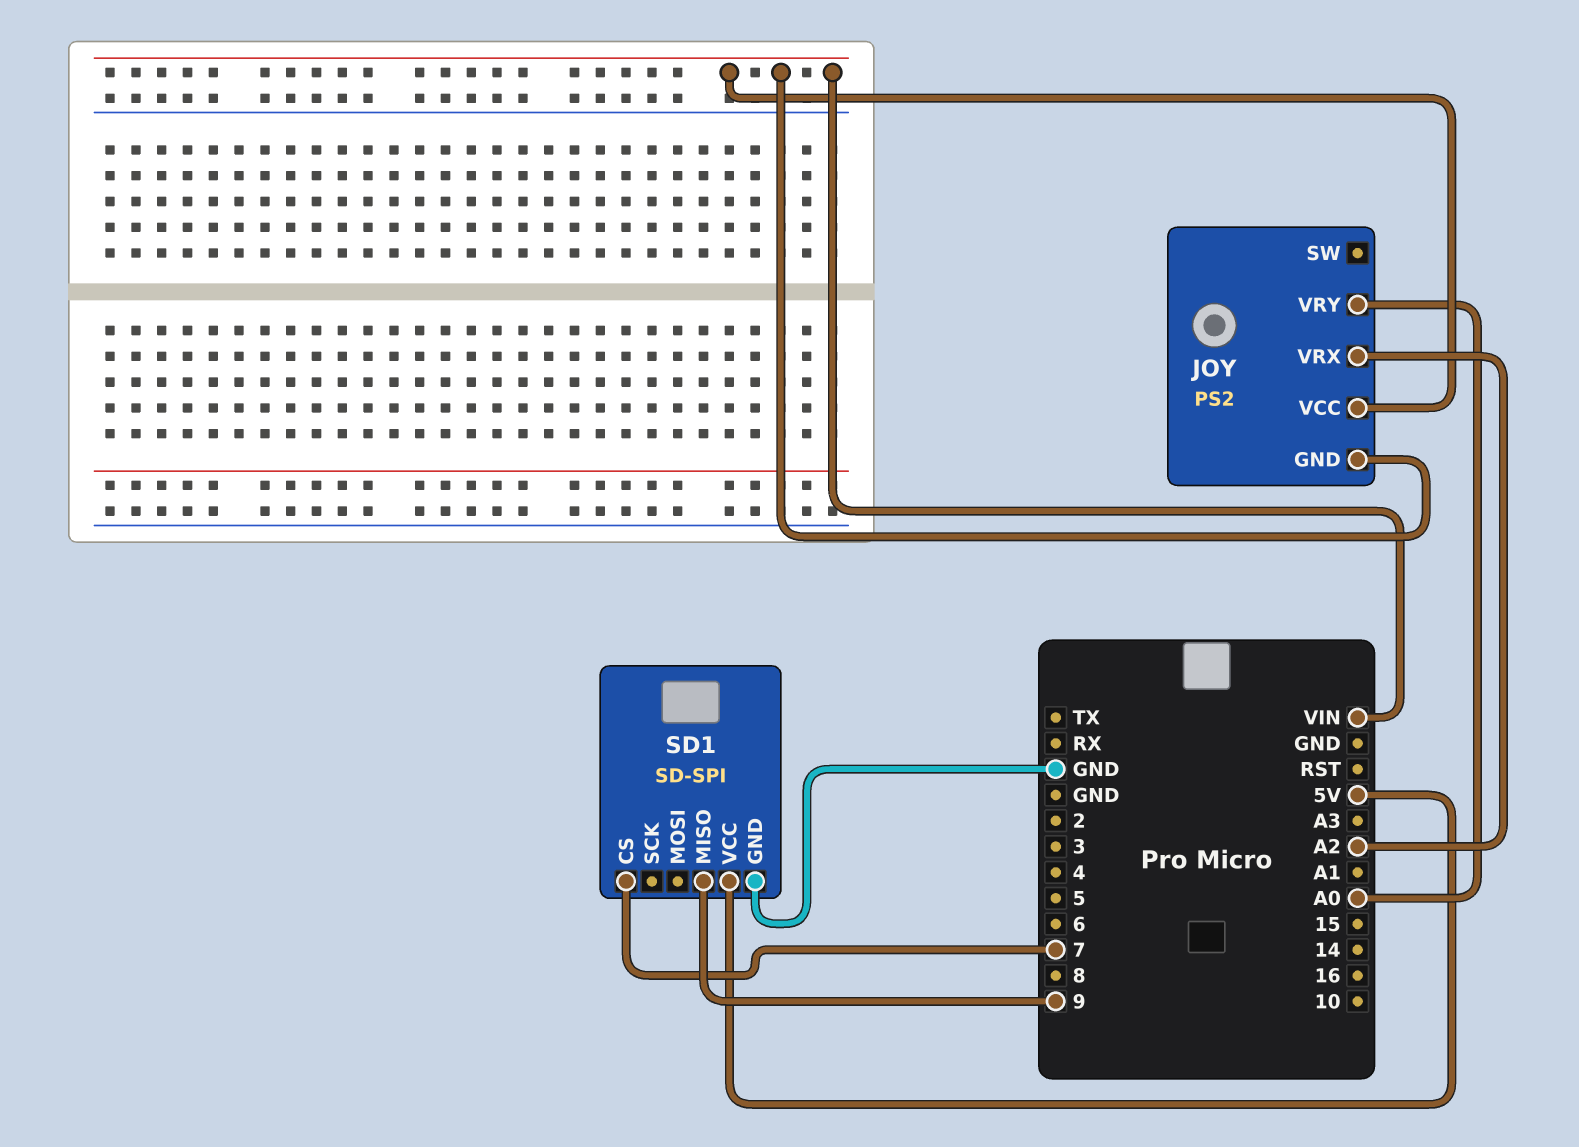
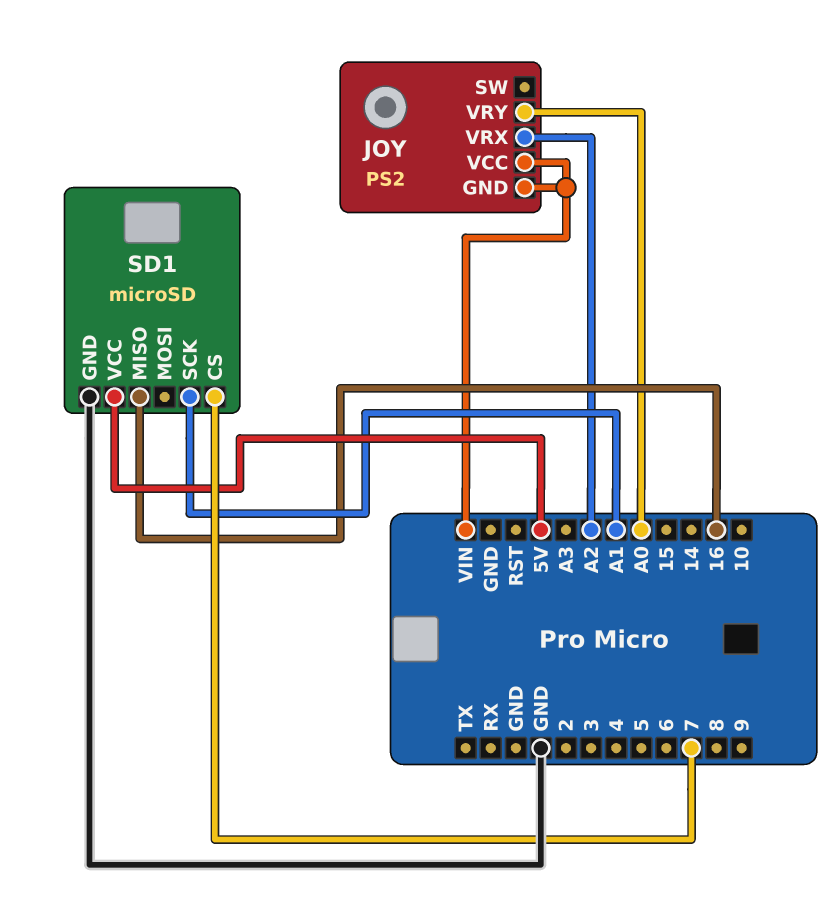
SD1: SD-SPI -> microSD
SD1 pin MISO: 9 -> 16
SD1 pin SCK: none -> A1

